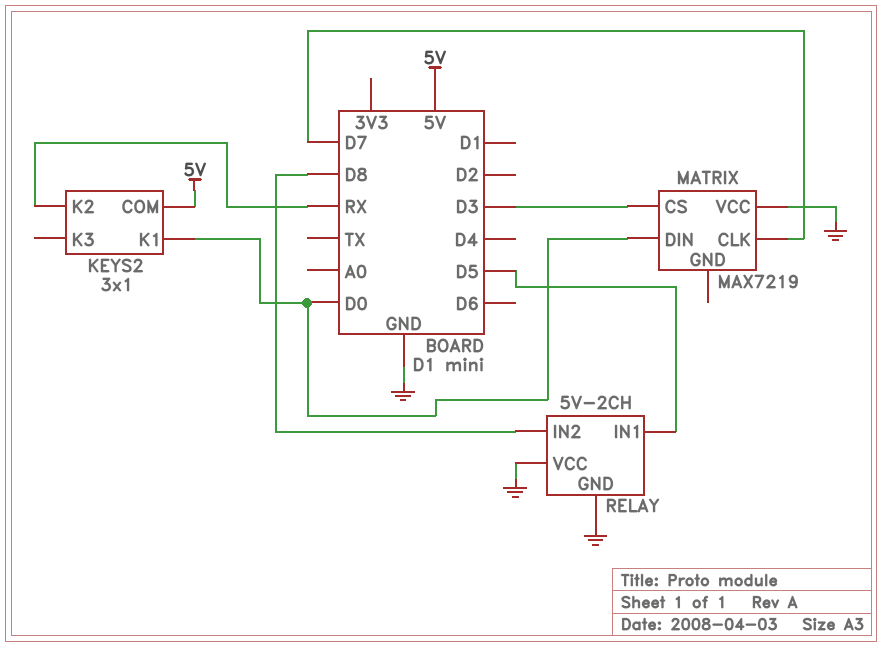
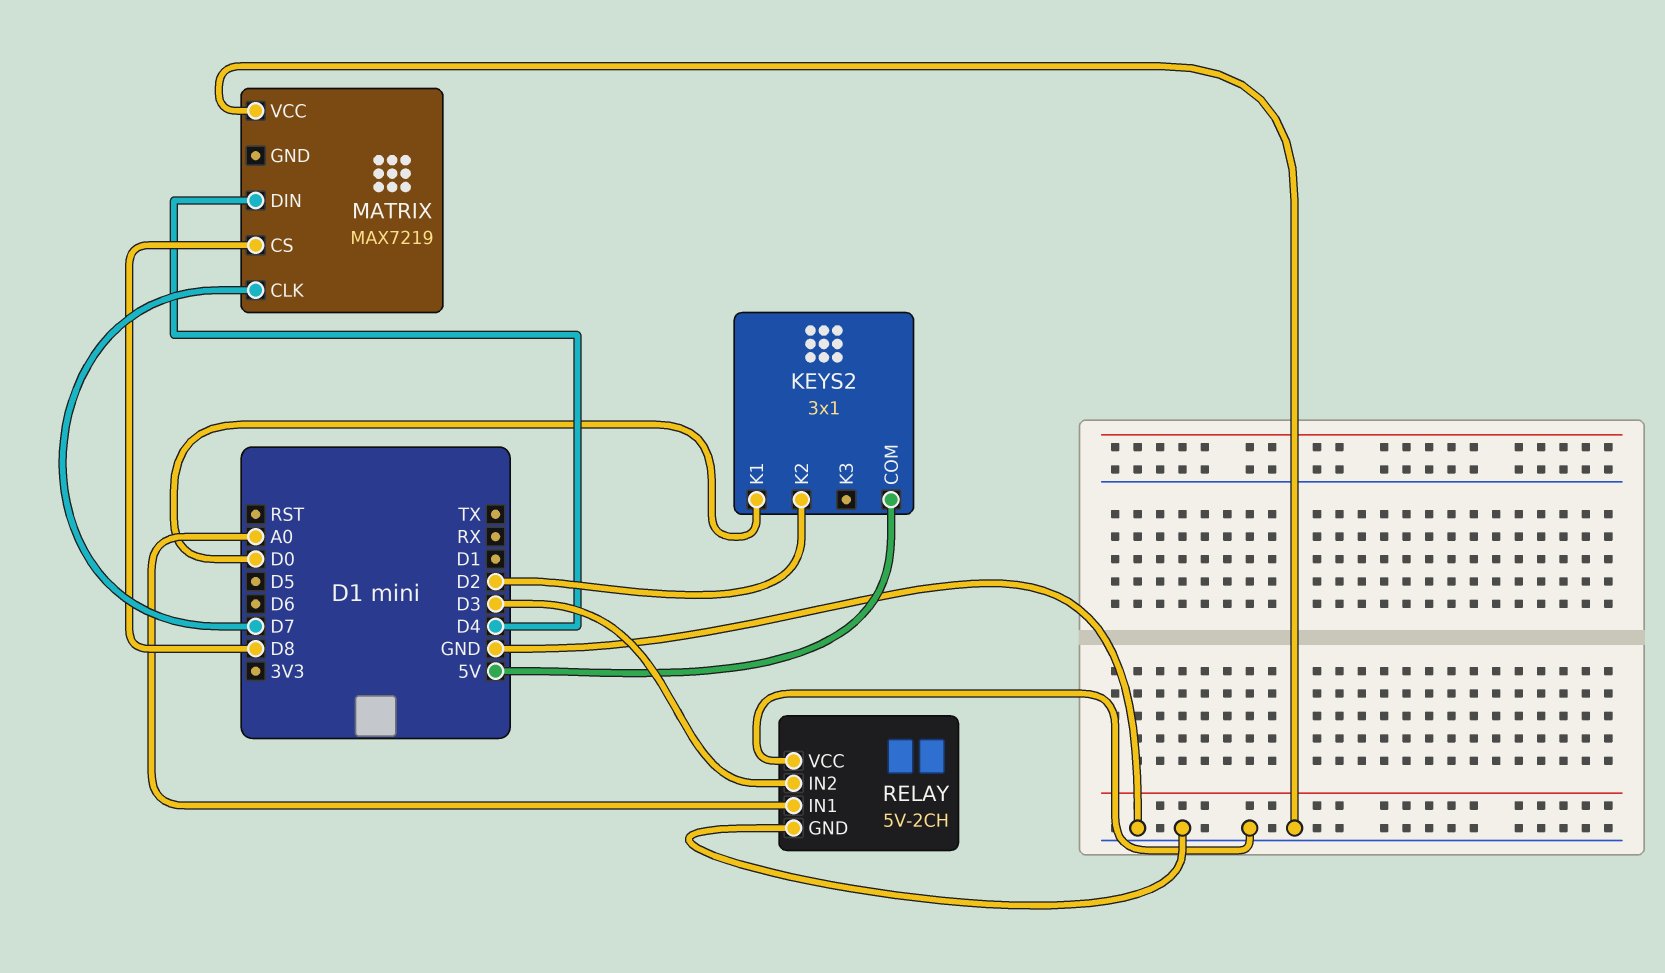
KEYS2 pin K2: RX -> D2
MATRIX pin CS: D3 -> D8
MATRIX pin DIN: D0 -> D4
RELAY pin IN1: D5 -> A0
RELAY pin IN2: D8 -> D3

